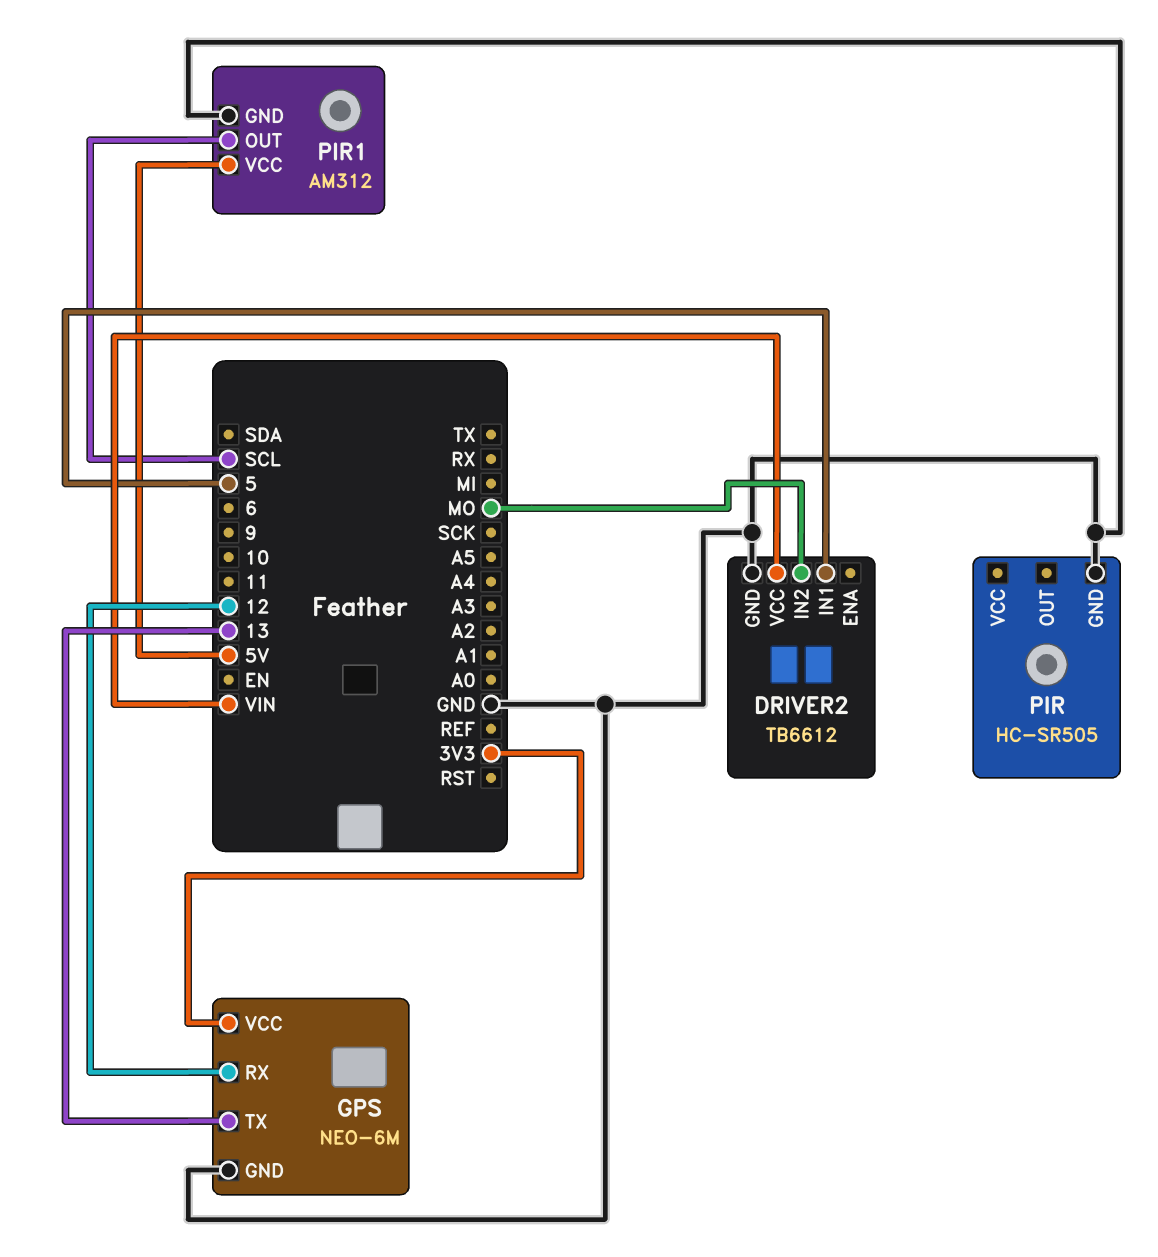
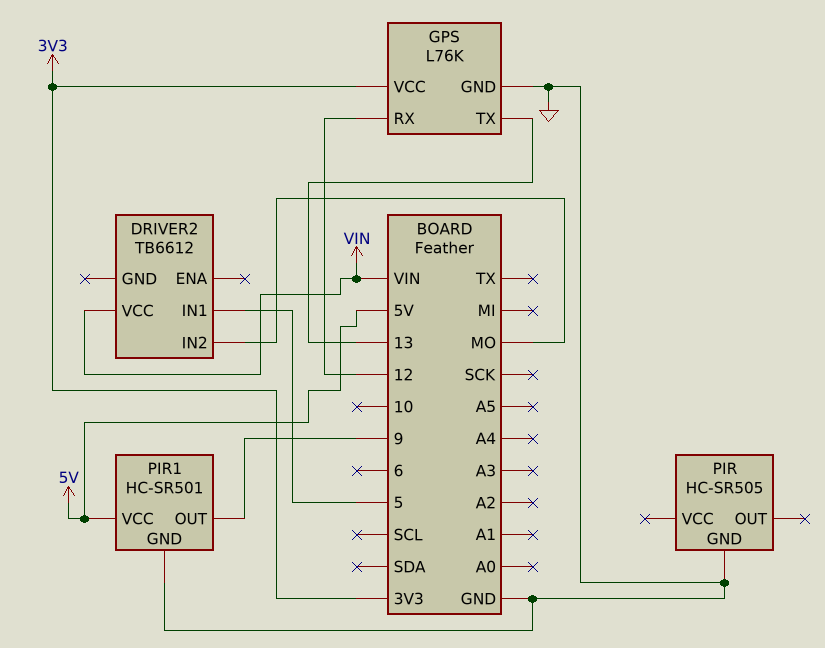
DRIVER2 pin GND: GND -> none
GPS: NEO-6M -> L76K
PIR1: AM312 -> HC-SR501
PIR1 pin OUT: SCL -> 9

